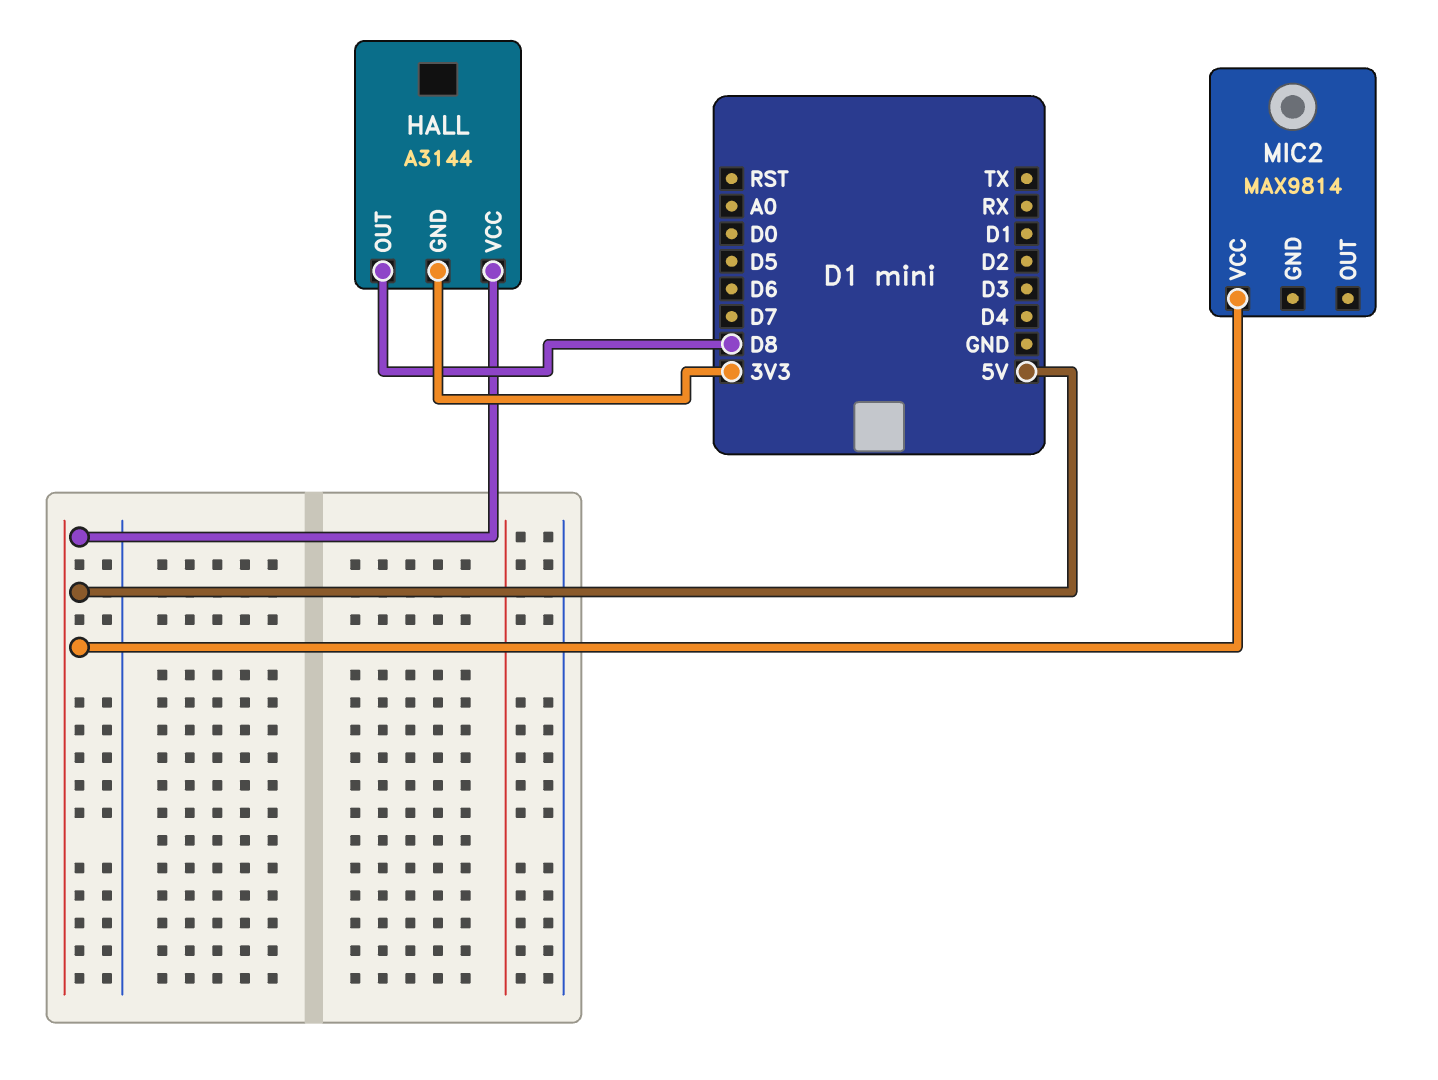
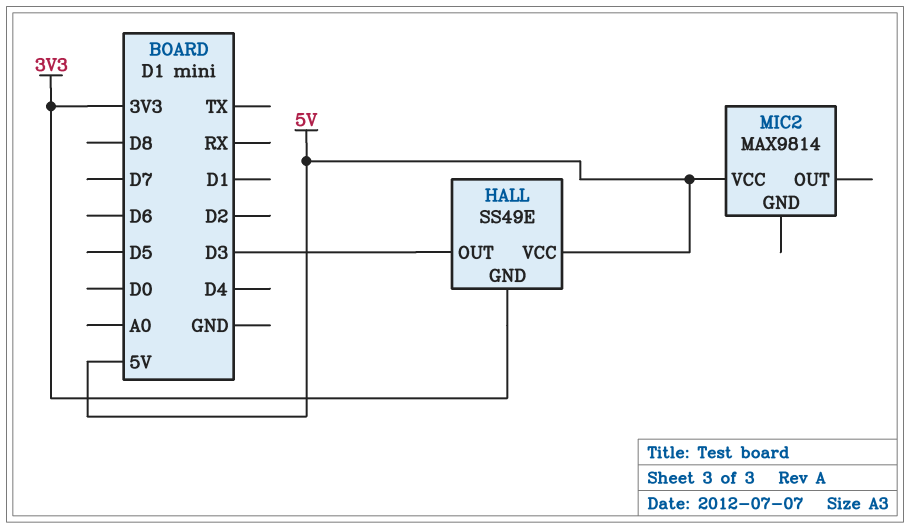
HALL: A3144 -> SS49E
HALL pin OUT: D8 -> D3

